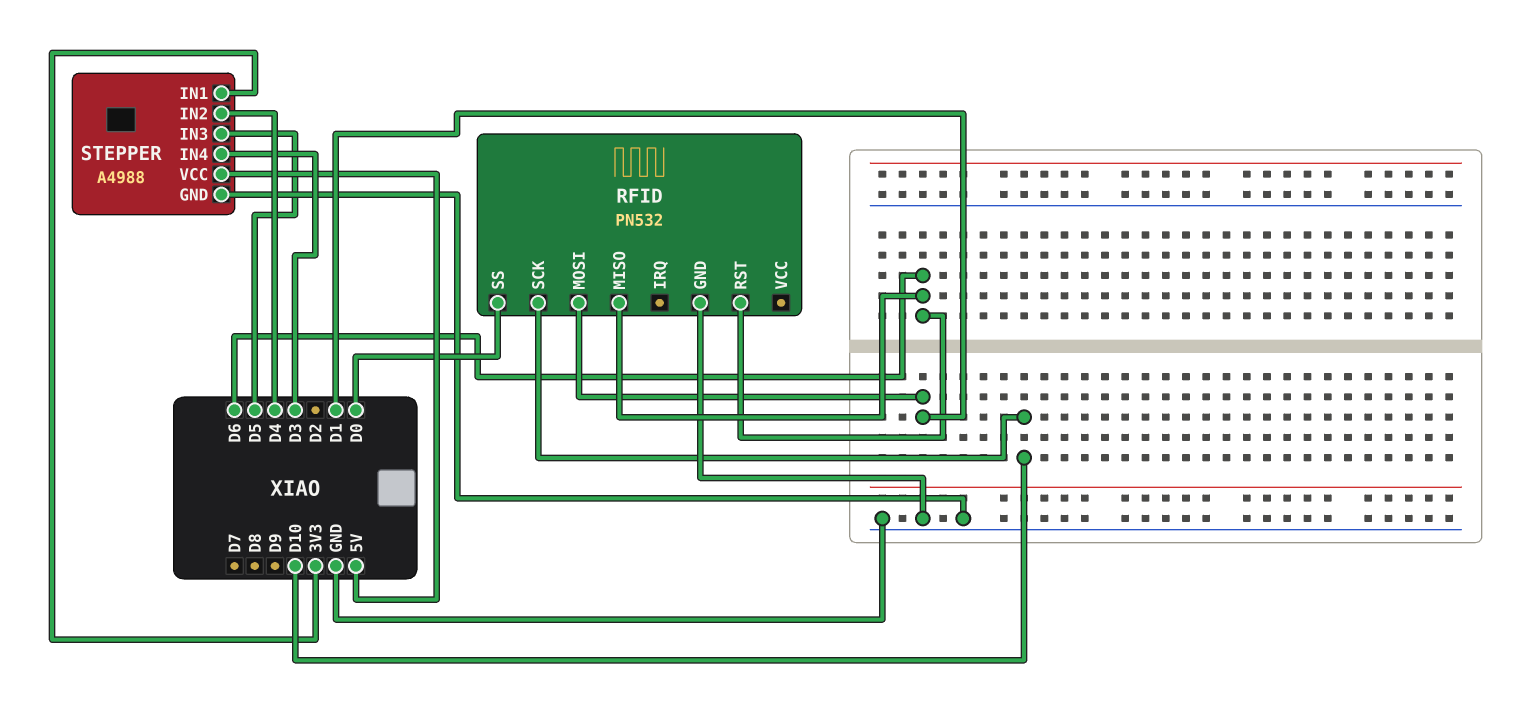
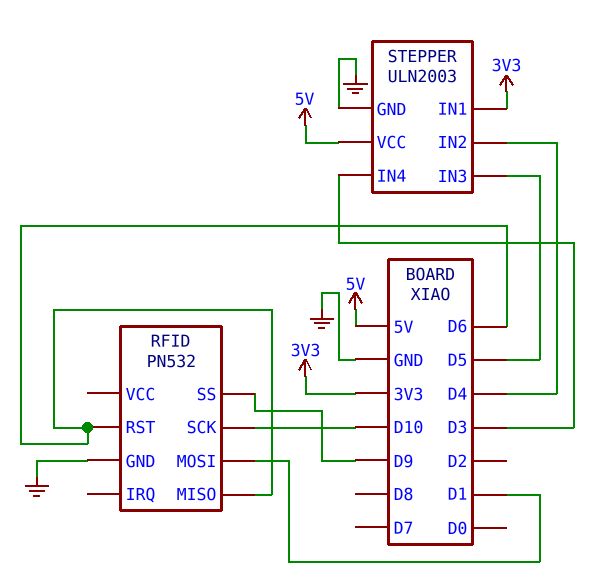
RFID pin SS: D0 -> D9
STEPPER: A4988 -> ULN2003

